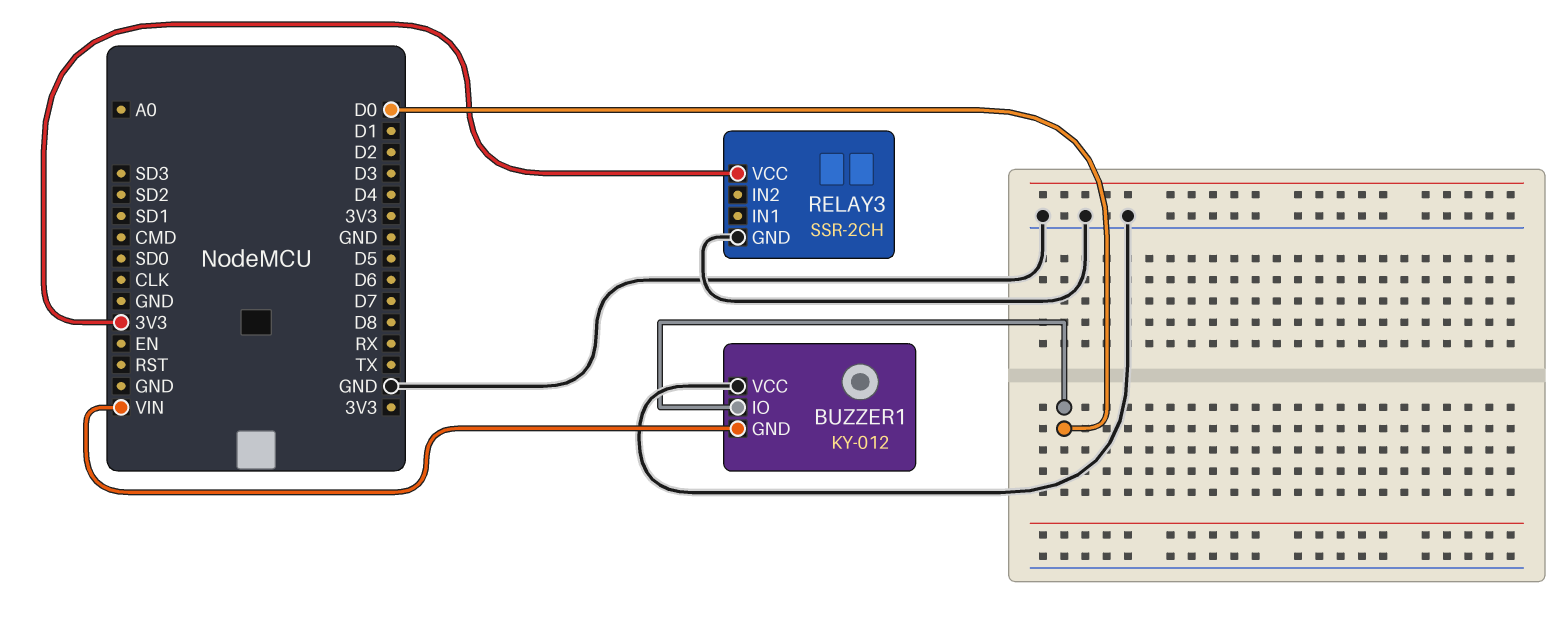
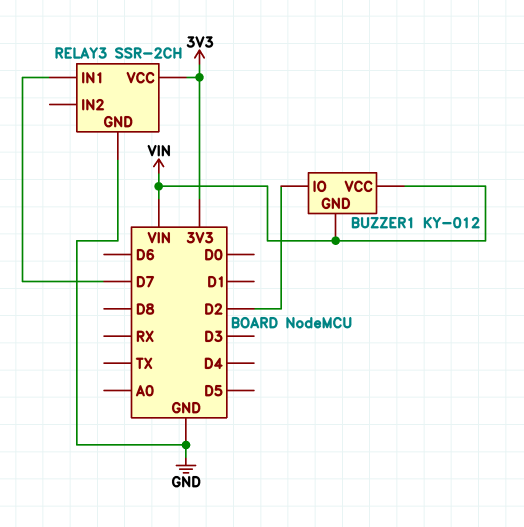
BUZZER1 pin IO: D0 -> D2
BUZZER1 pin VCC: GND -> VIN
RELAY3 pin IN1: none -> D7

